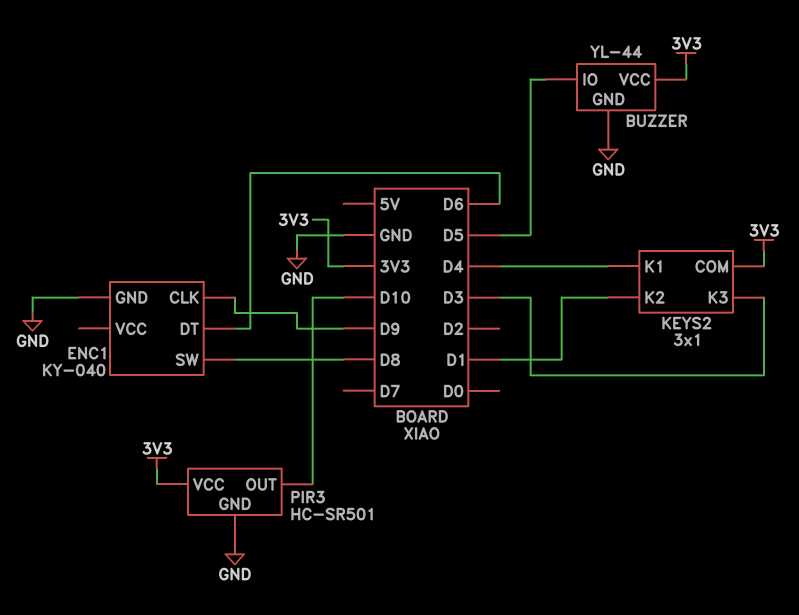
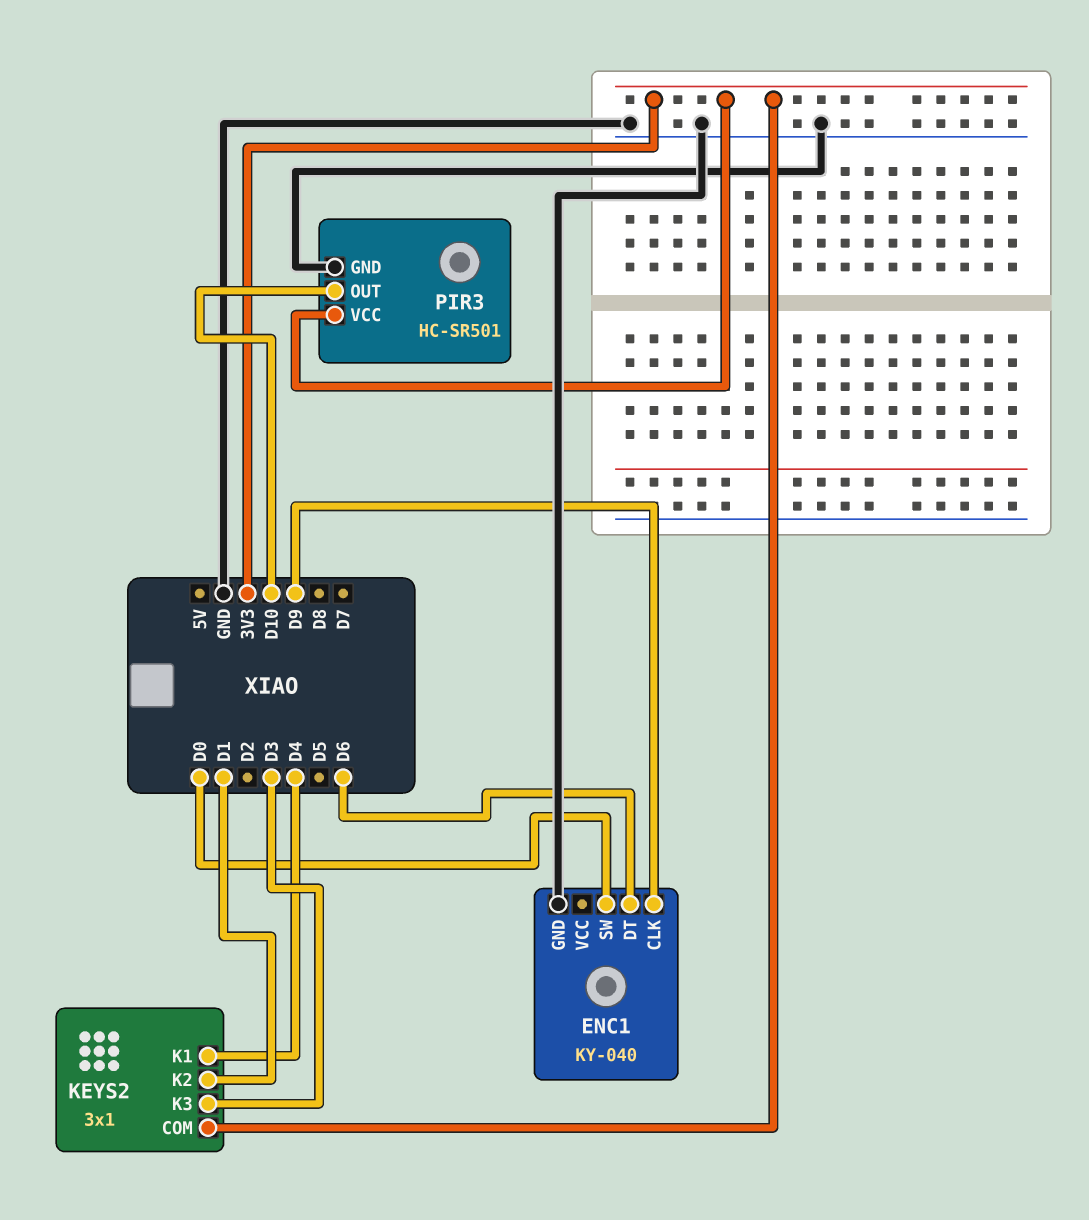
BUZZER: YL-44 -> none
BUZZER pin GND: GND -> none
BUZZER pin IO: D5 -> none
BUZZER pin VCC: 3V3 -> none
ENC1 pin SW: D8 -> D0

